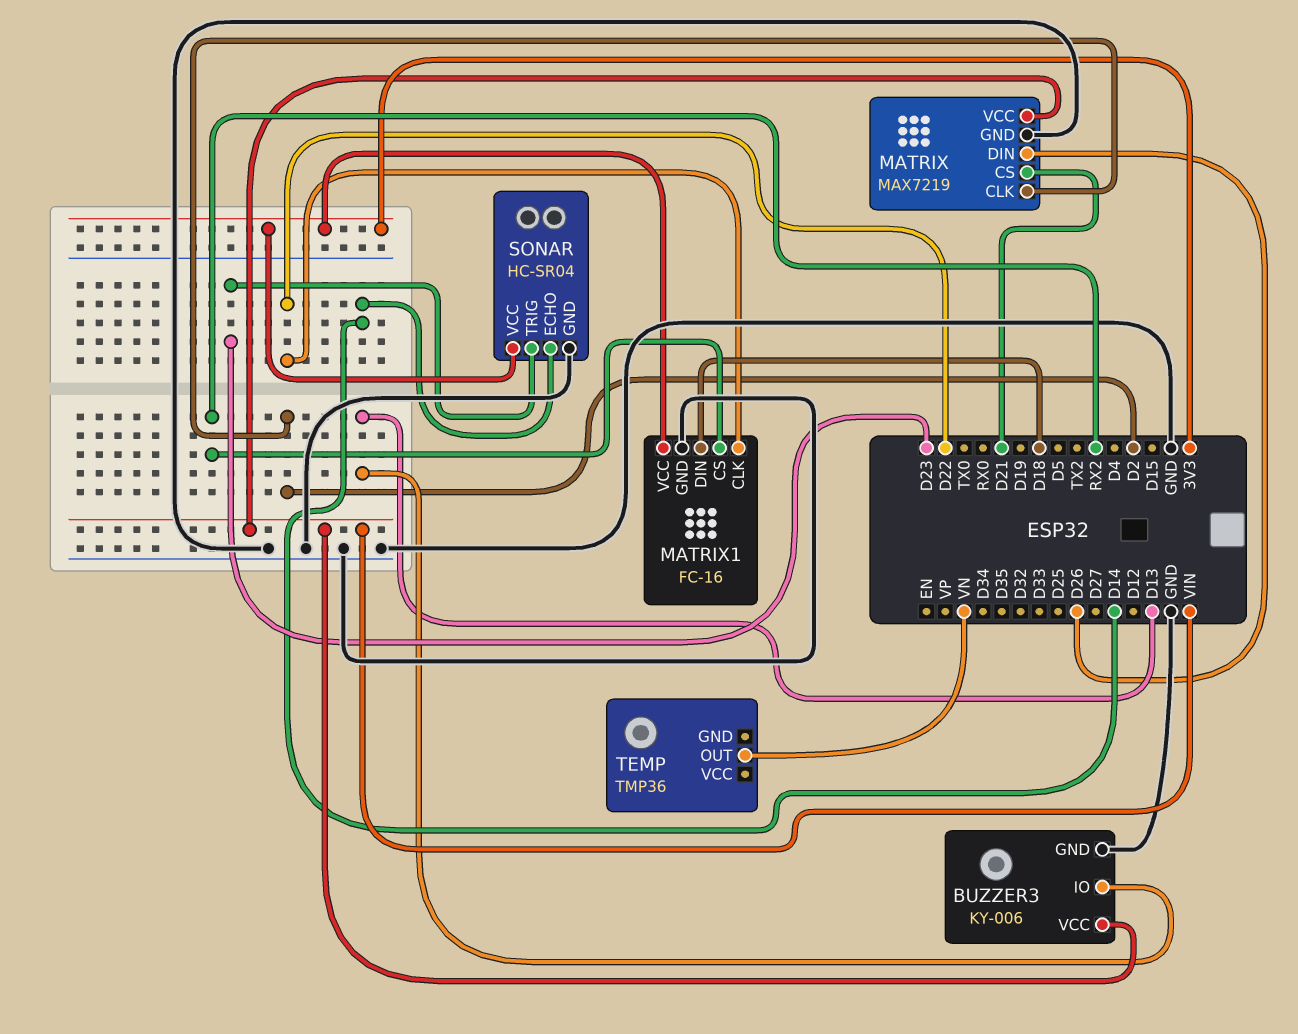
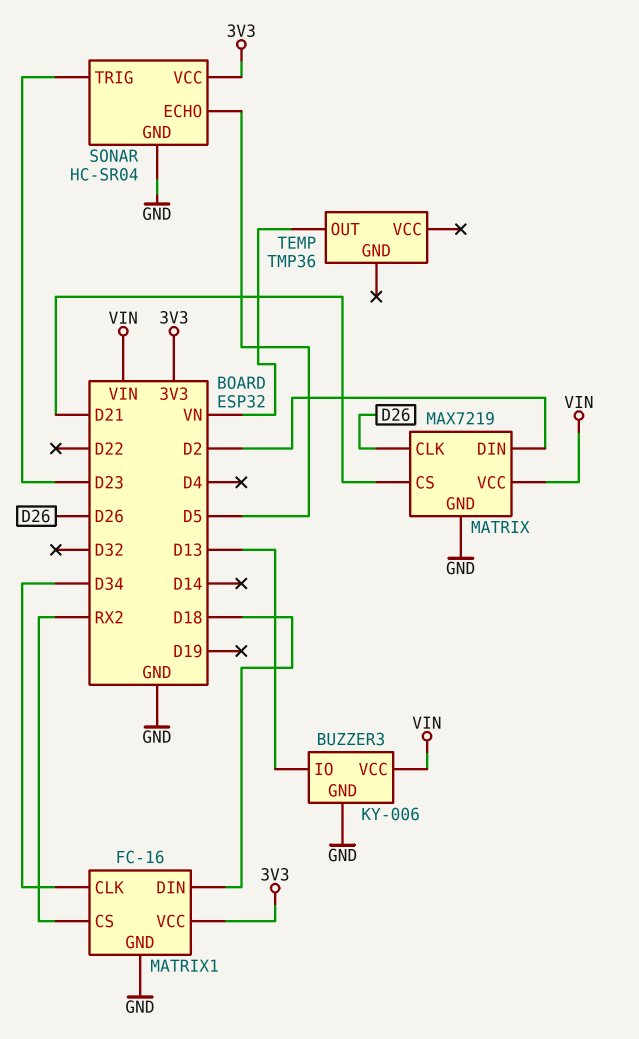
MATRIX pin CLK: D2 -> D26
MATRIX pin DIN: D26 -> D2
MATRIX1 pin CLK: D22 -> D34
SONAR pin ECHO: D14 -> D5

